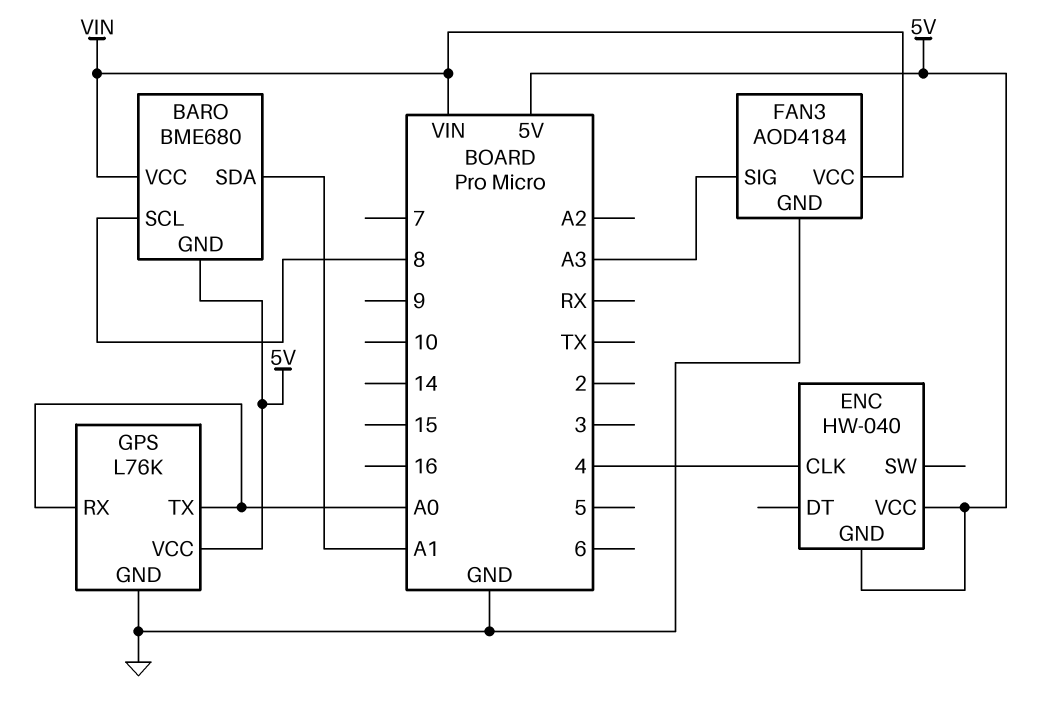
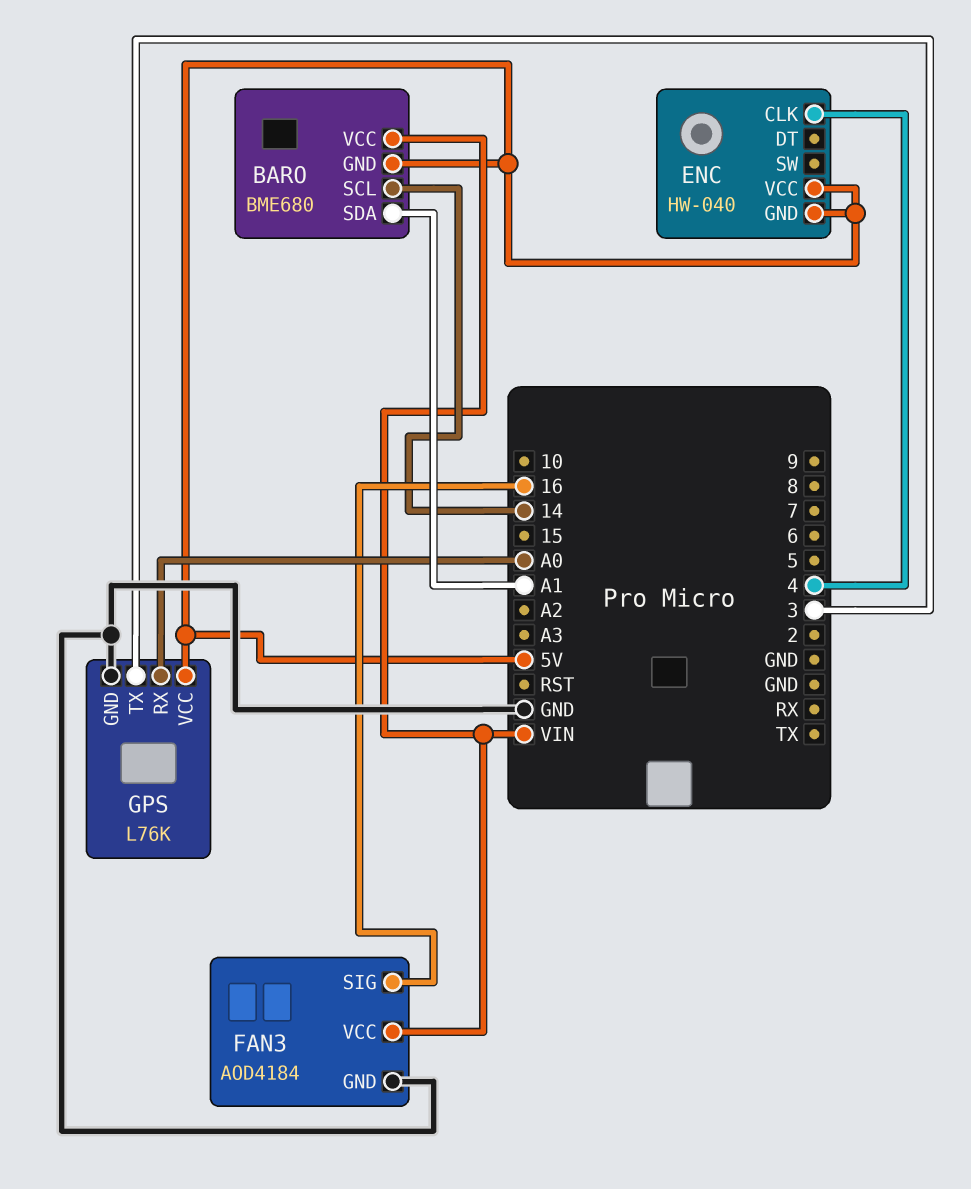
BARO pin SCL: 8 -> 14
FAN3 pin SIG: A3 -> 16
GPS pin TX: A0 -> 3

